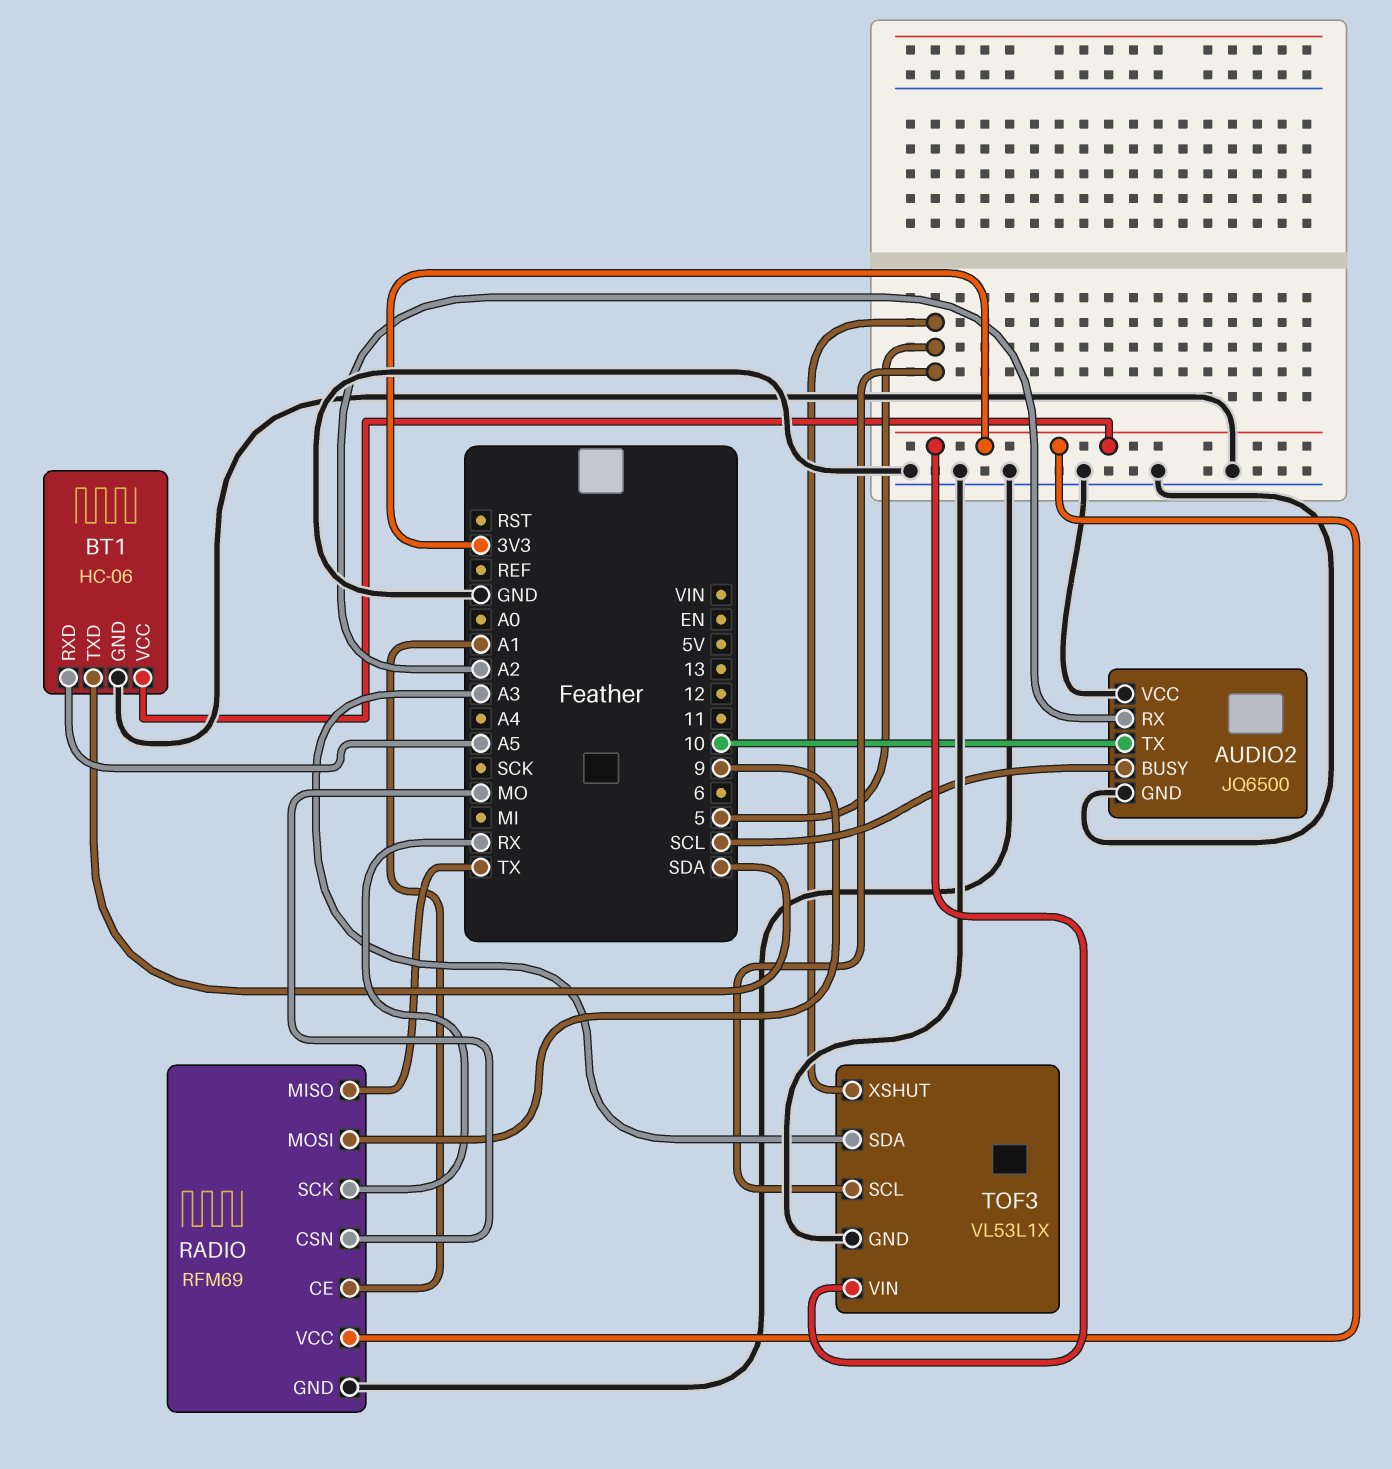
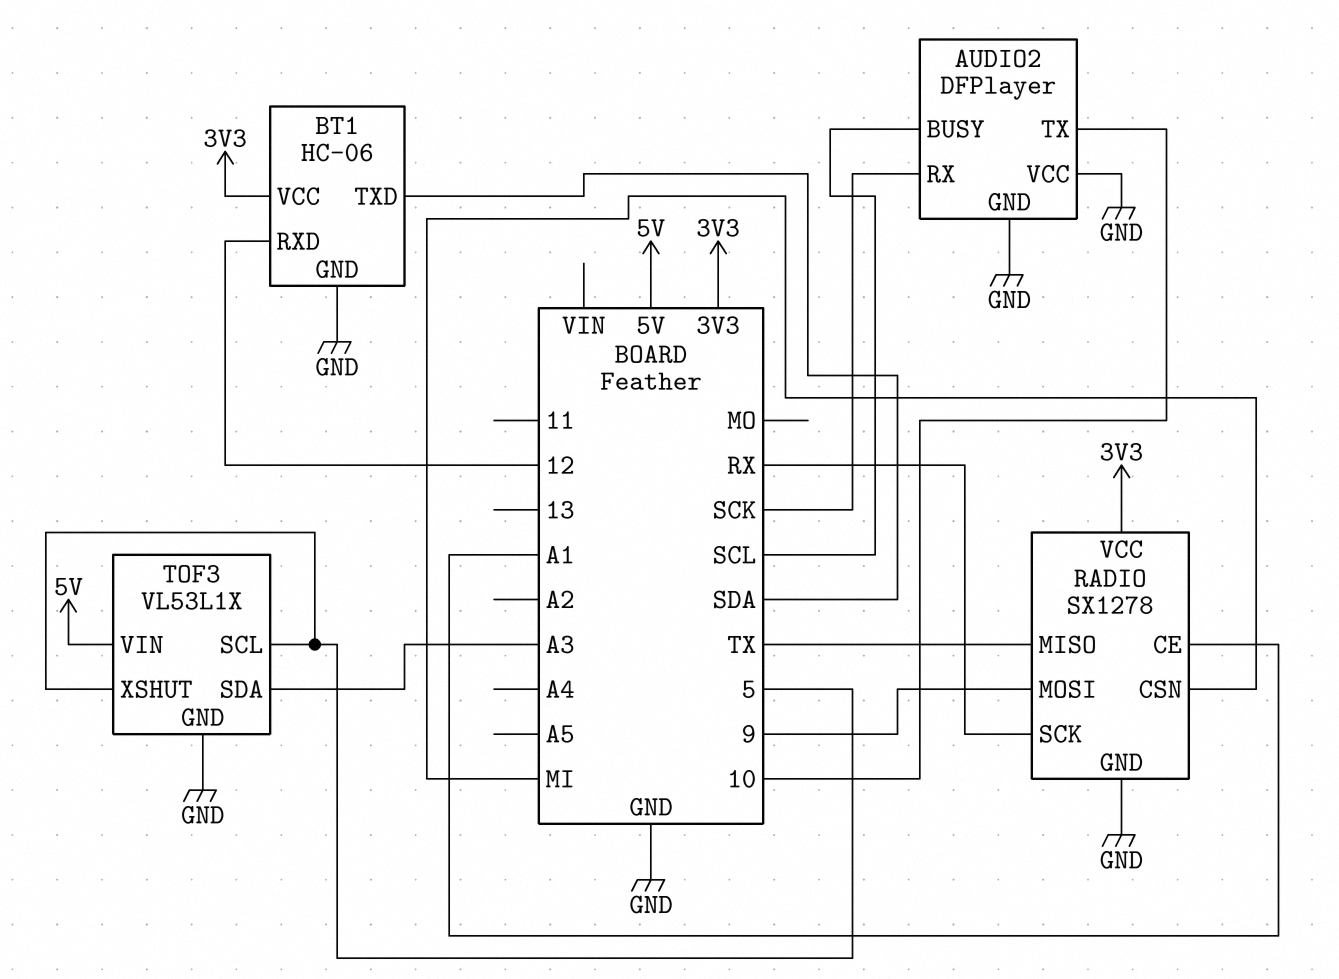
AUDIO2: JQ6500 -> DFPlayer
AUDIO2 pin RX: A2 -> SCK
BT1 pin RXD: A5 -> 12
RADIO: RFM69 -> SX1278
RADIO pin CSN: MO -> MI
TOF3 pin VIN: 3V3 -> 5V

